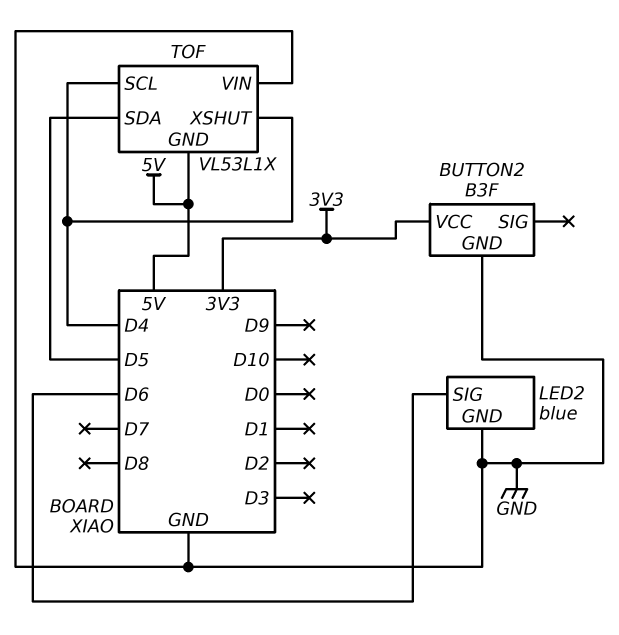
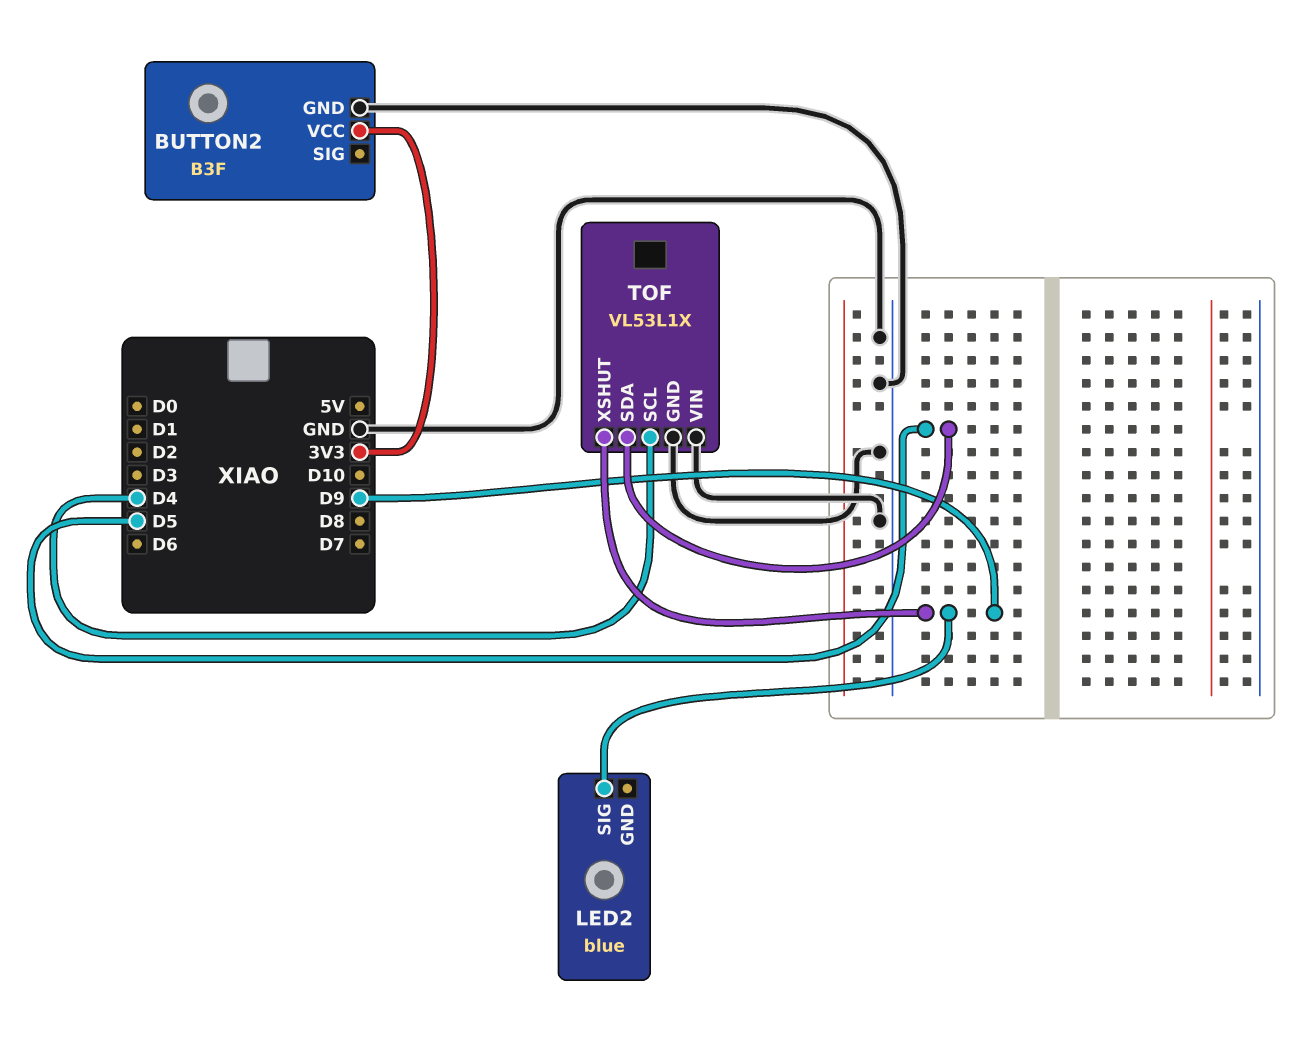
LED2 pin GND: GND -> none
LED2 pin SIG: D6 -> D9
TOF pin GND: 5V -> GND
TOF pin XSHUT: D4 -> D9

